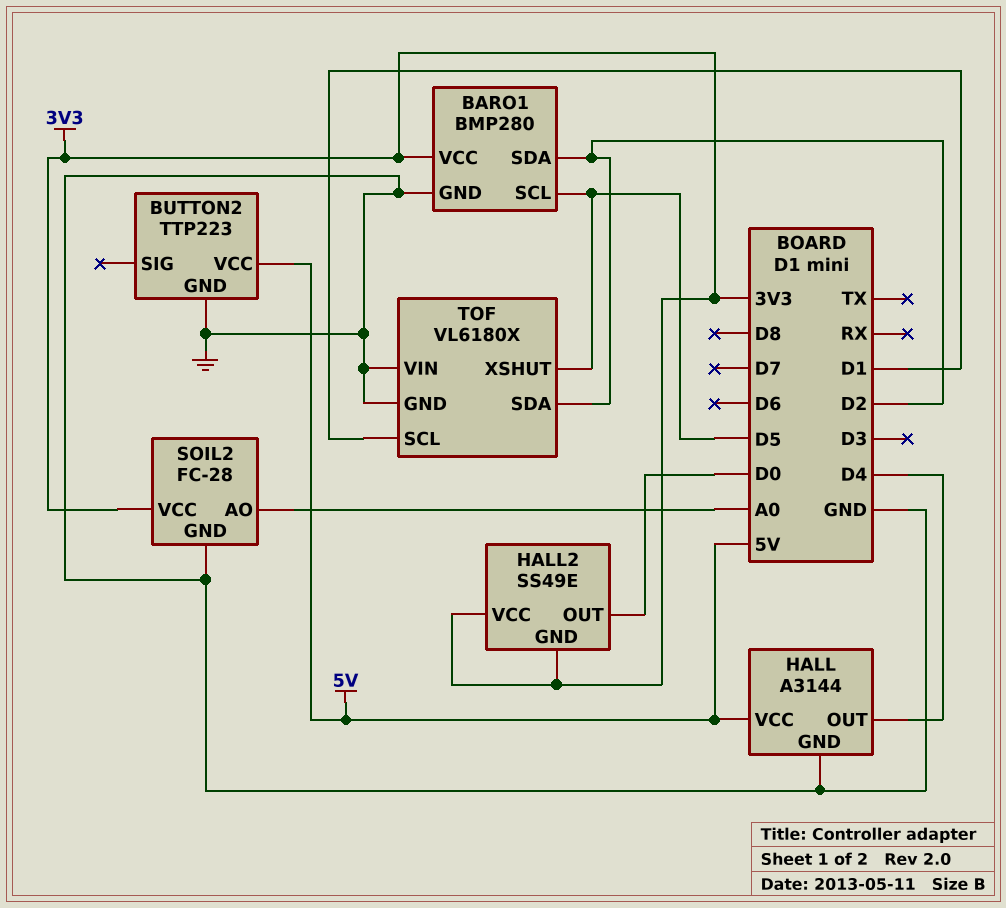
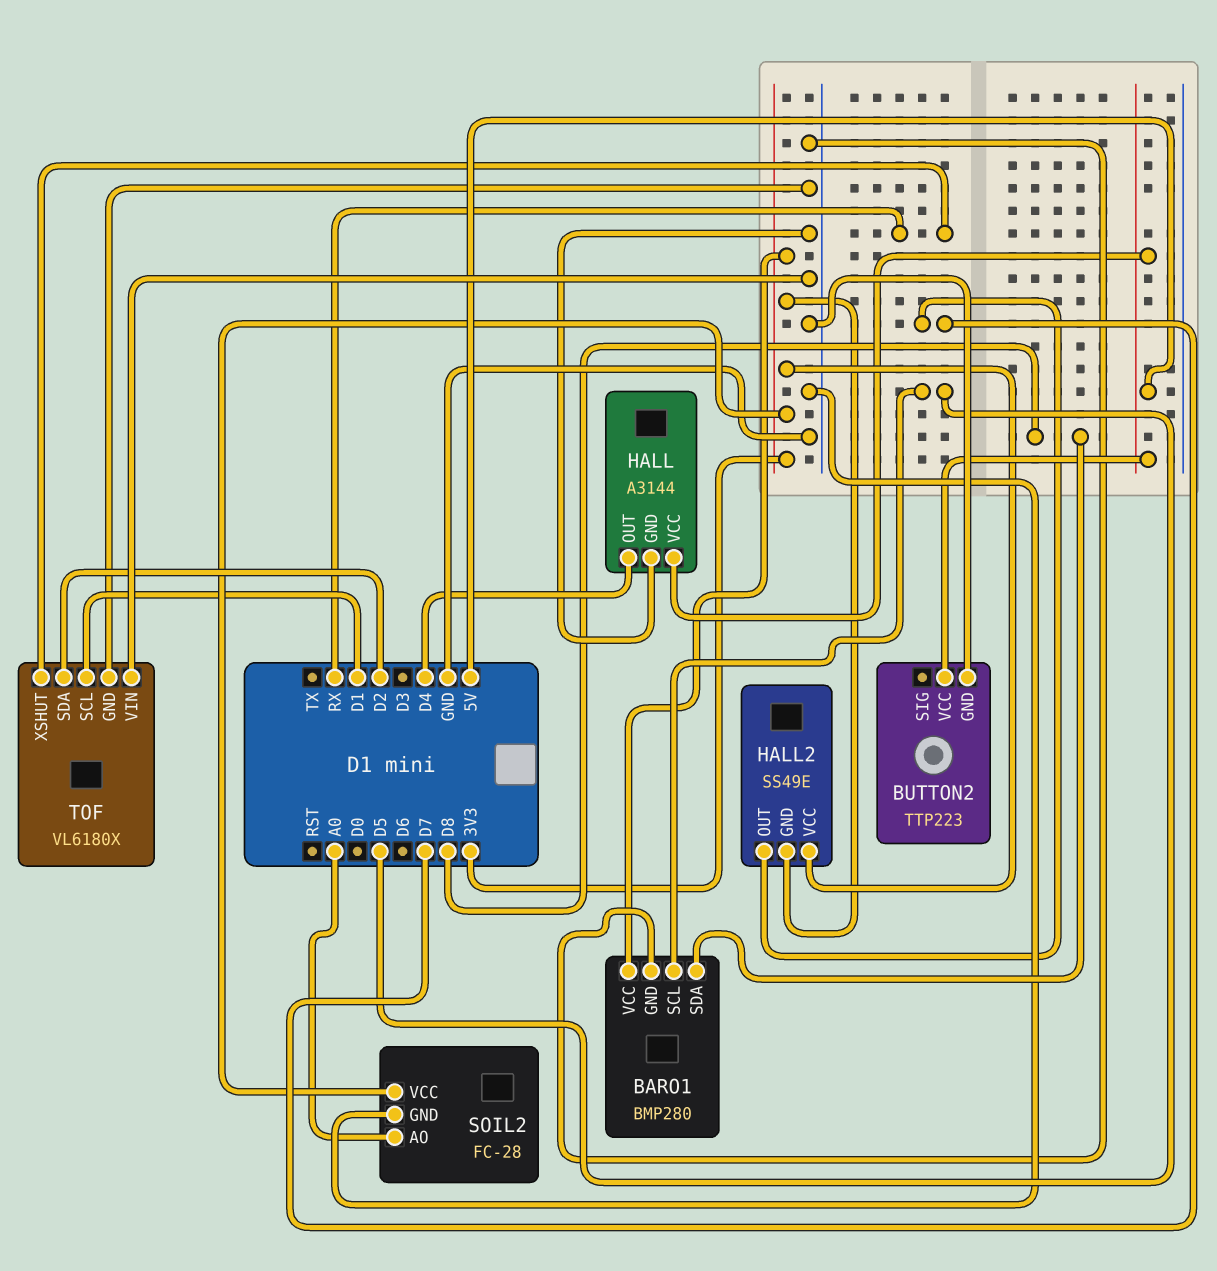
BARO1 pin SDA: D2 -> D8
HALL2 pin OUT: D0 -> D7
TOF pin XSHUT: D5 -> RX

